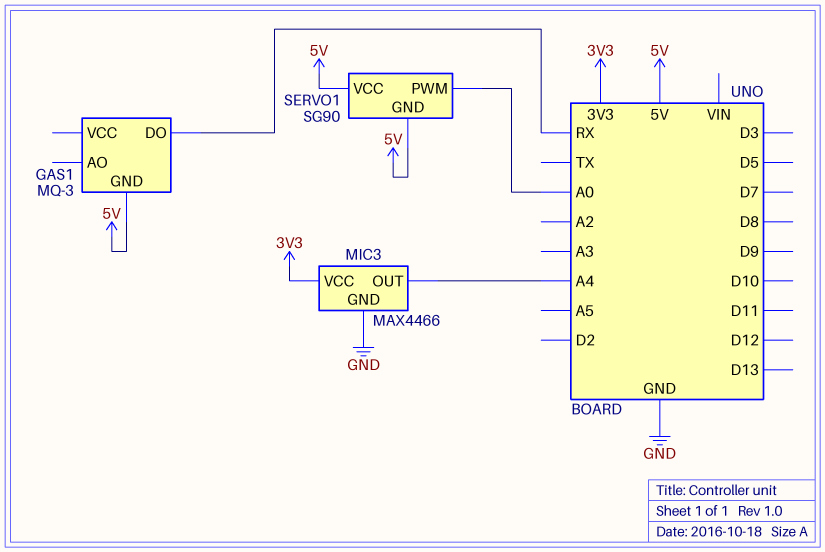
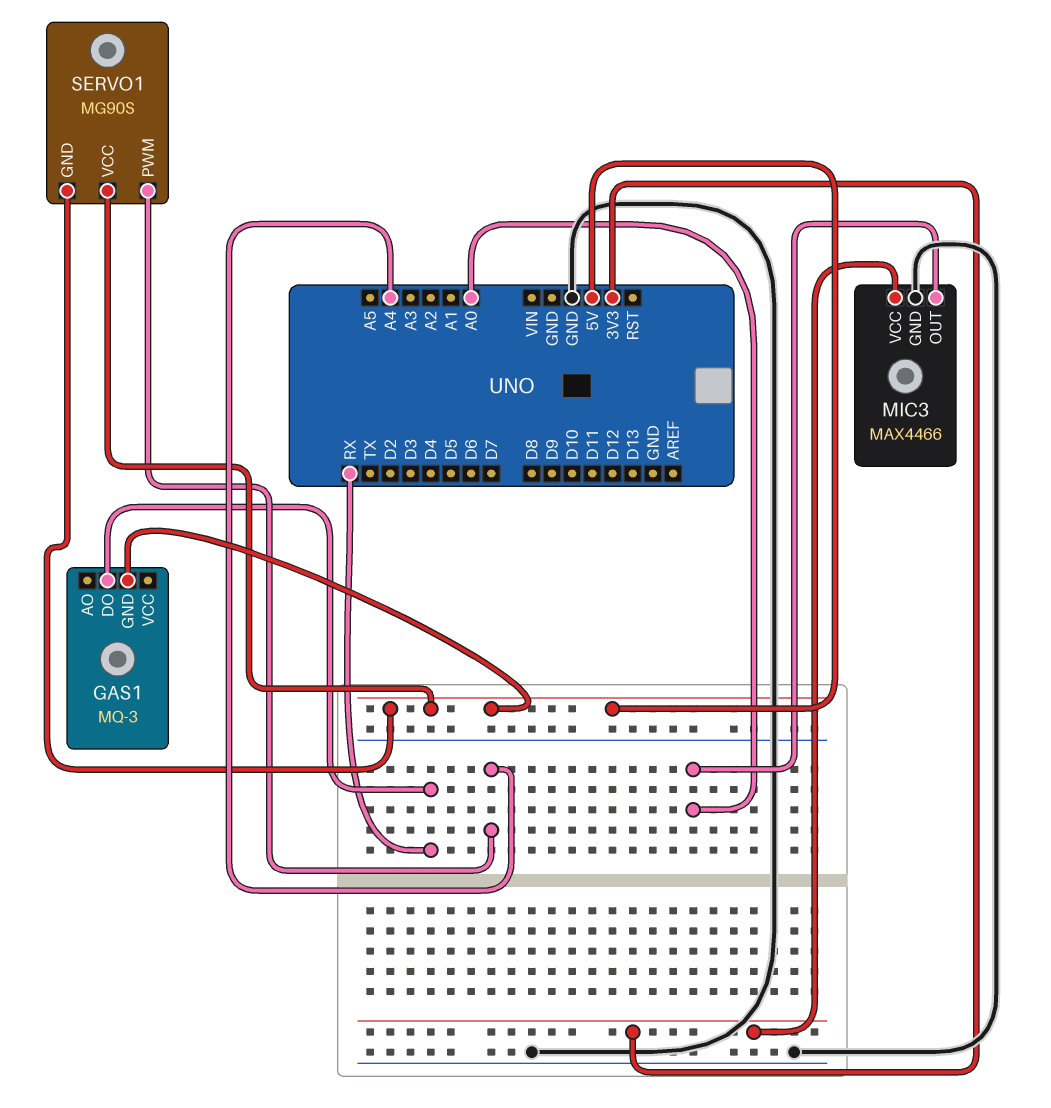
MIC3 pin OUT: A4 -> A0
SERVO1: SG90 -> MG90S
SERVO1 pin PWM: A0 -> A4

